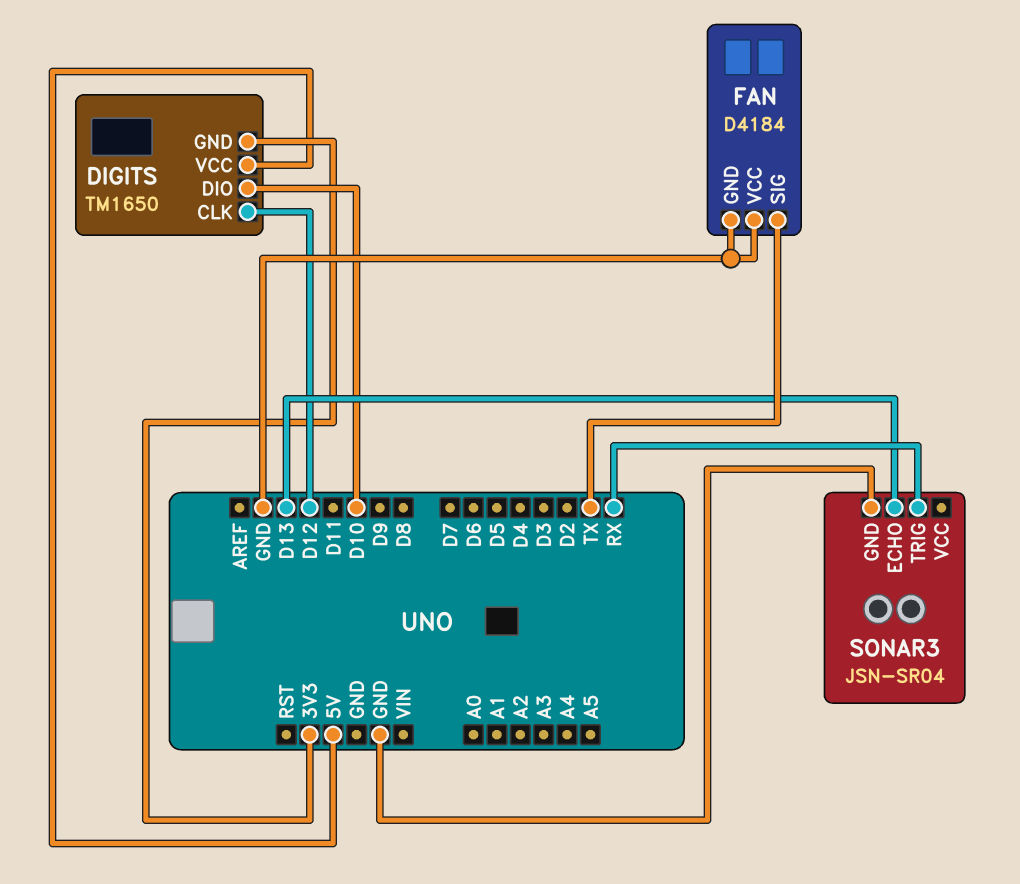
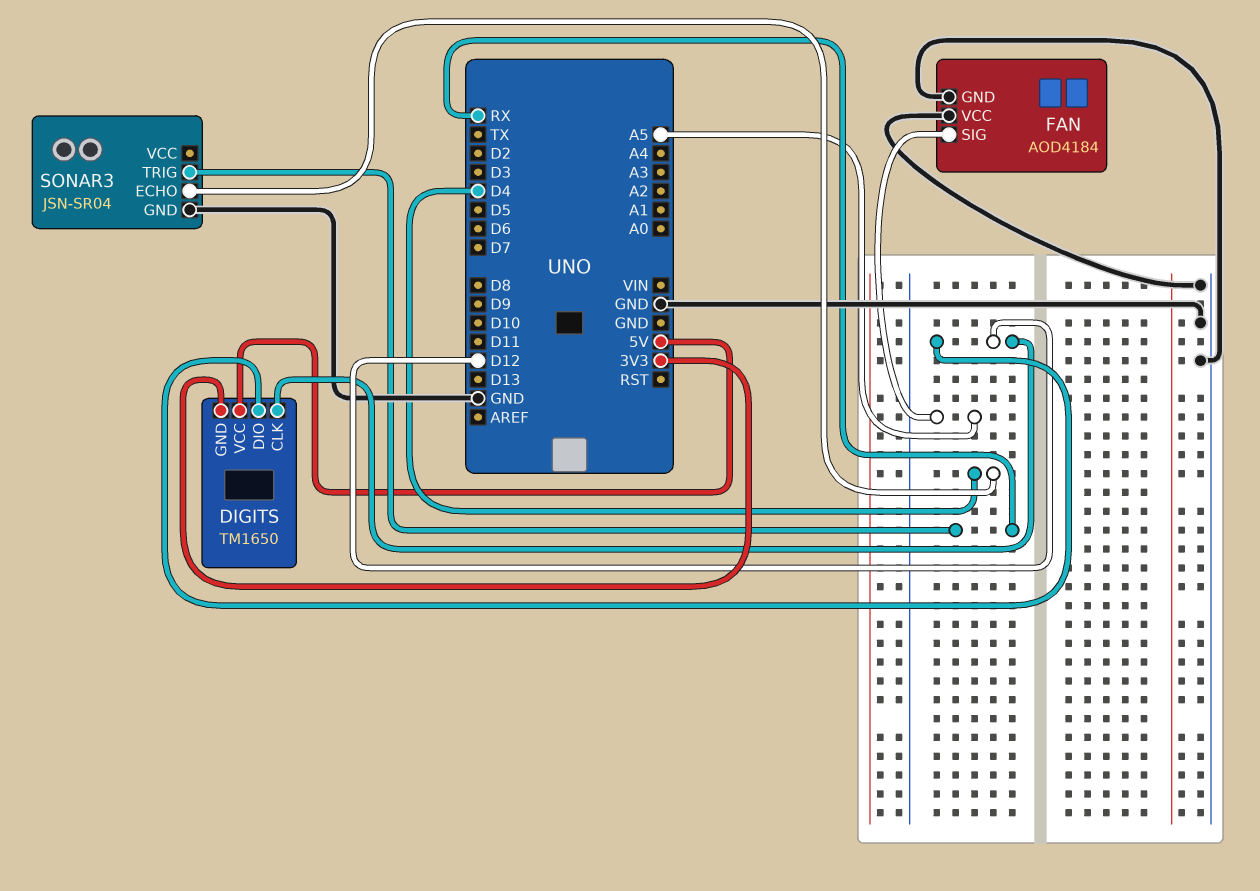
DIGITS pin DIO: D10 -> D12
FAN: D4184 -> AOD4184
FAN pin SIG: TX -> A5
SONAR3 pin ECHO: D13 -> D4

